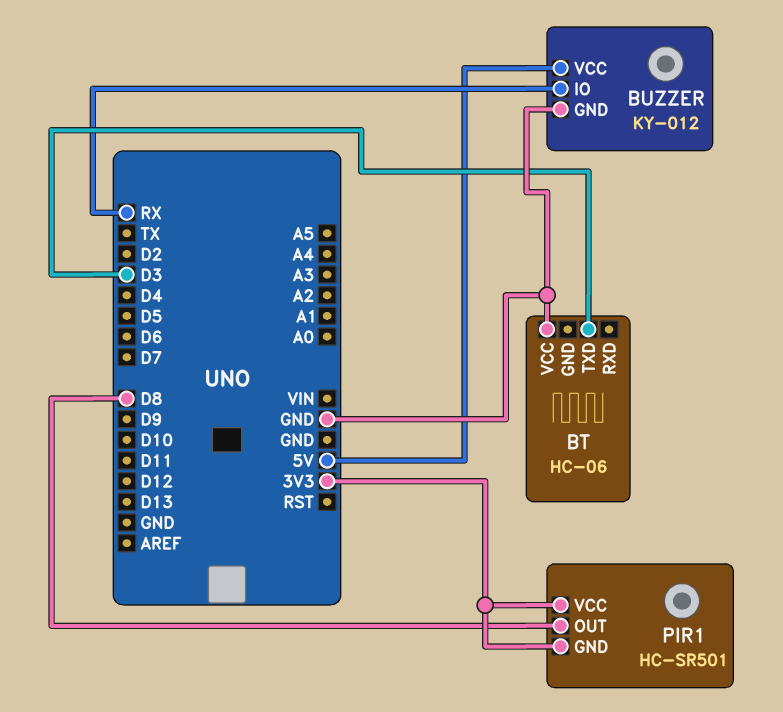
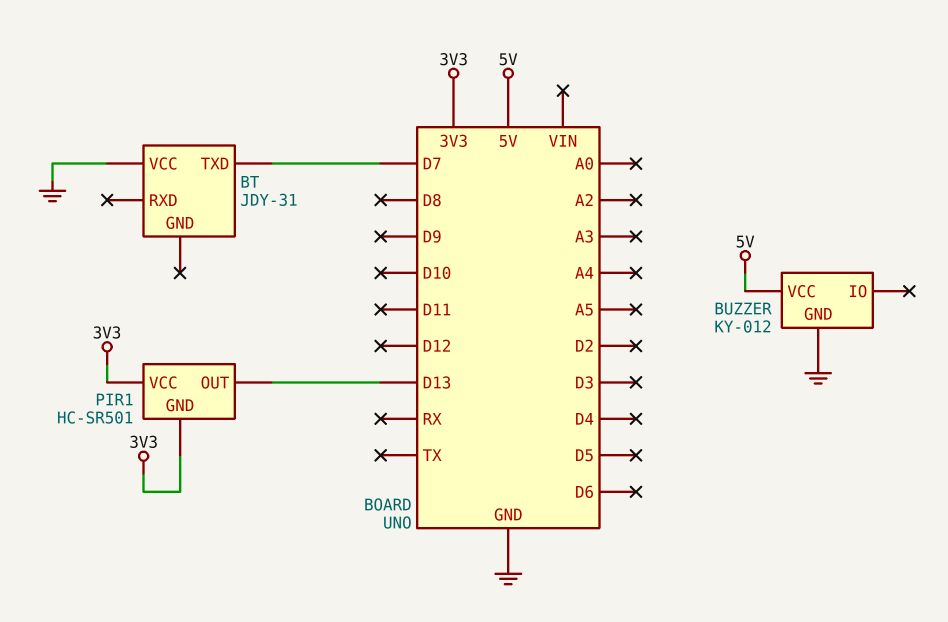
BT: HC-06 -> JDY-31
BT pin TXD: D3 -> D7
BUZZER pin IO: RX -> none
PIR1 pin OUT: D8 -> D13

